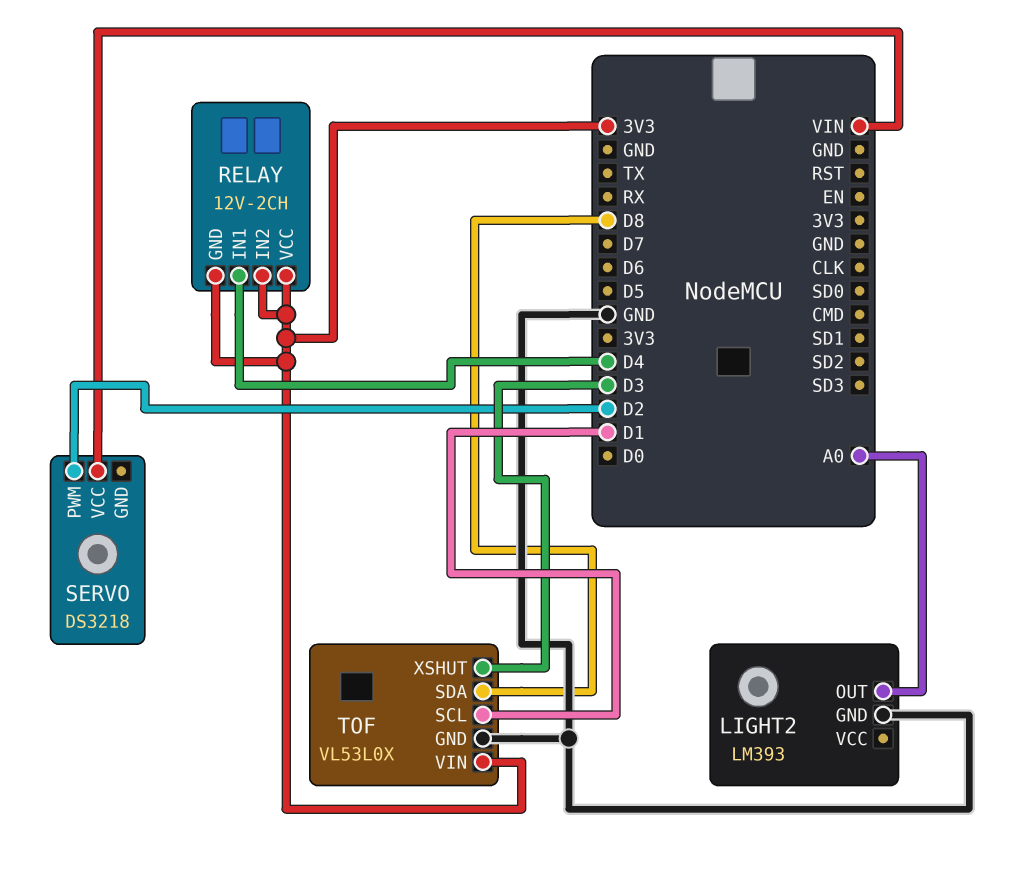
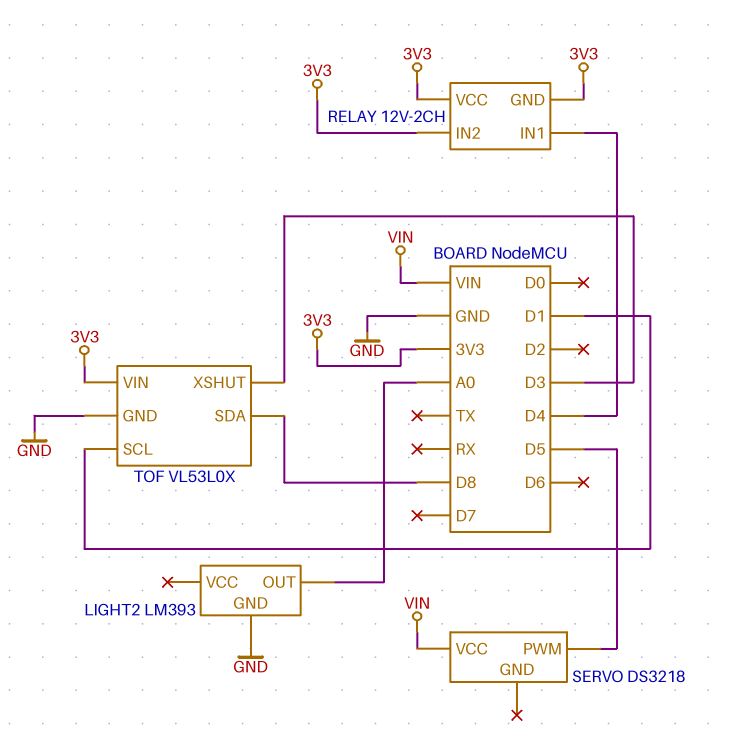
SERVO pin PWM: D2 -> D5

